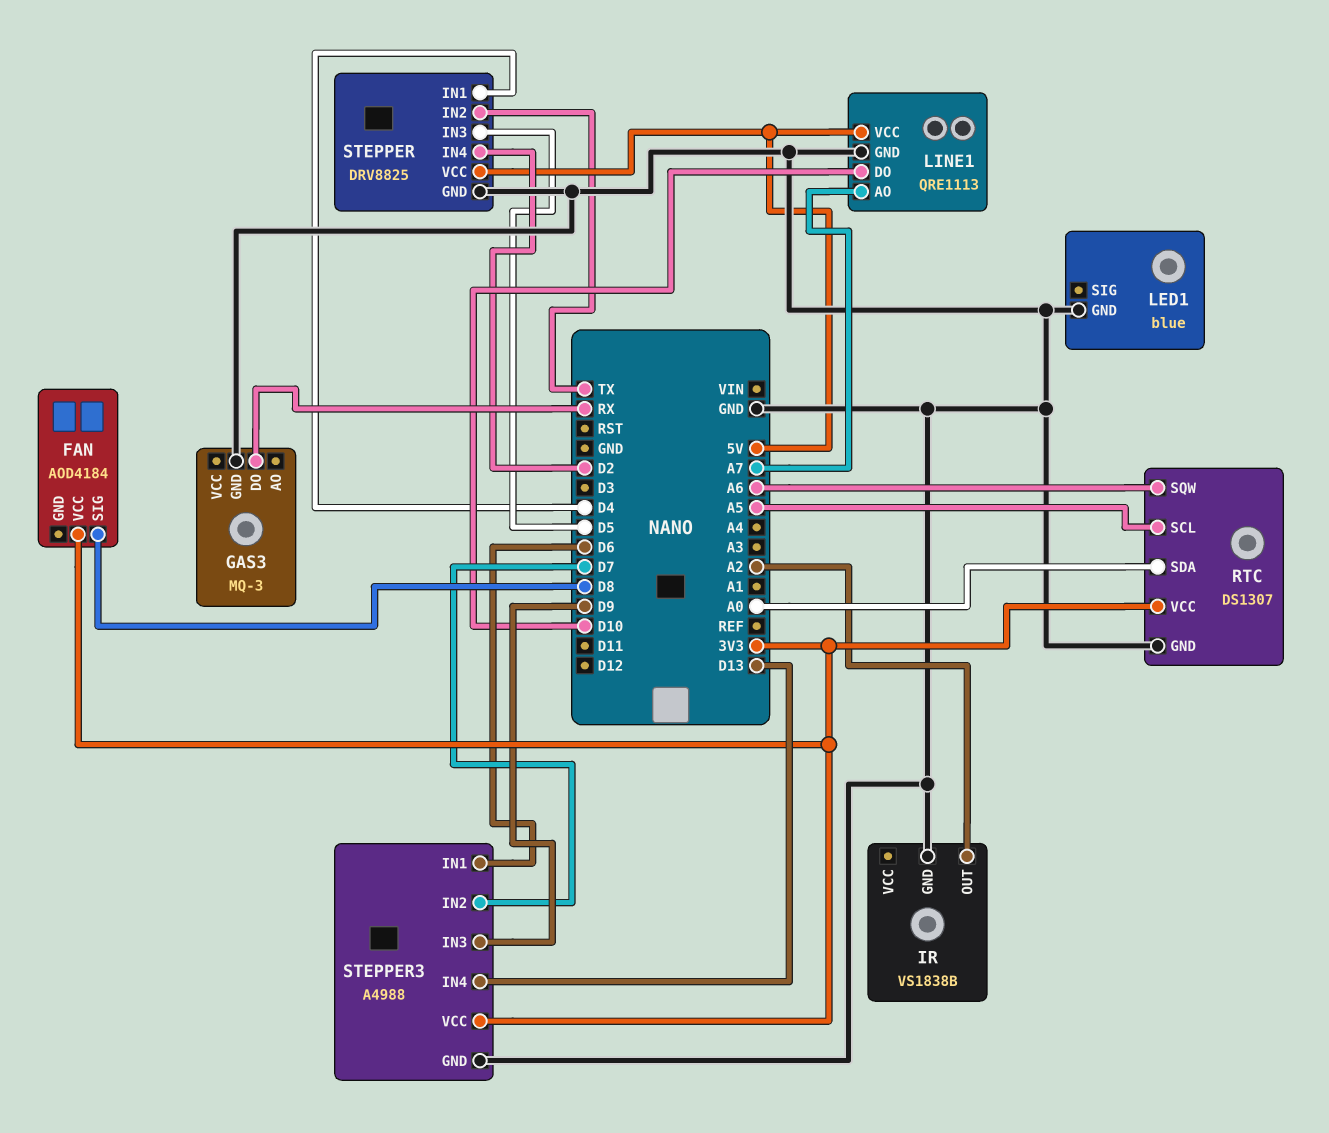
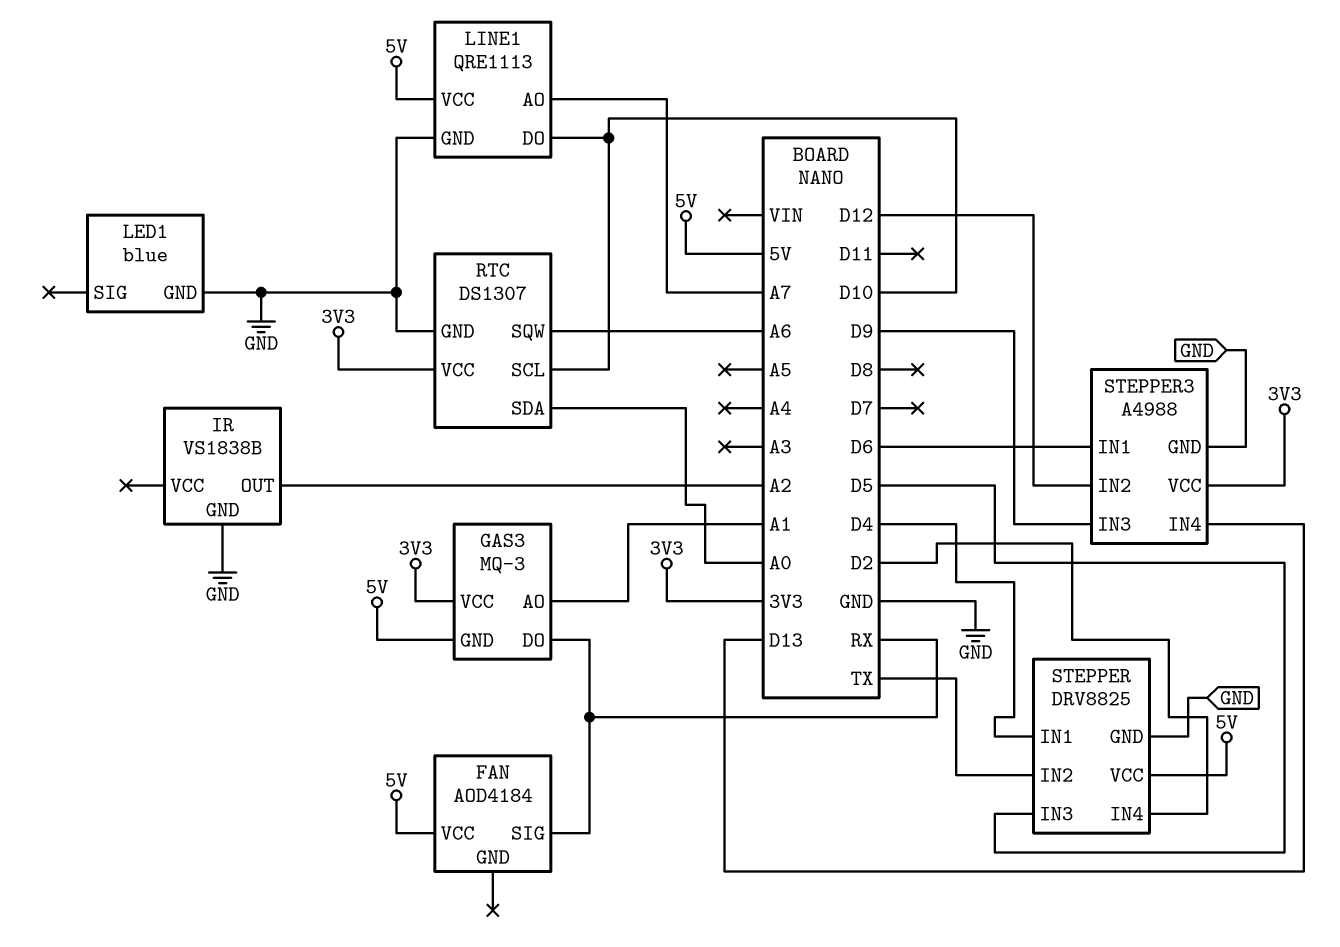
FAN pin SIG: D8 -> RX
FAN pin VCC: 3V3 -> 5V
GAS3 pin AO: none -> A1
GAS3 pin GND: GND -> 5V
GAS3 pin VCC: none -> 3V3
RTC pin SCL: A5 -> D10
STEPPER3 pin IN2: D7 -> D12

